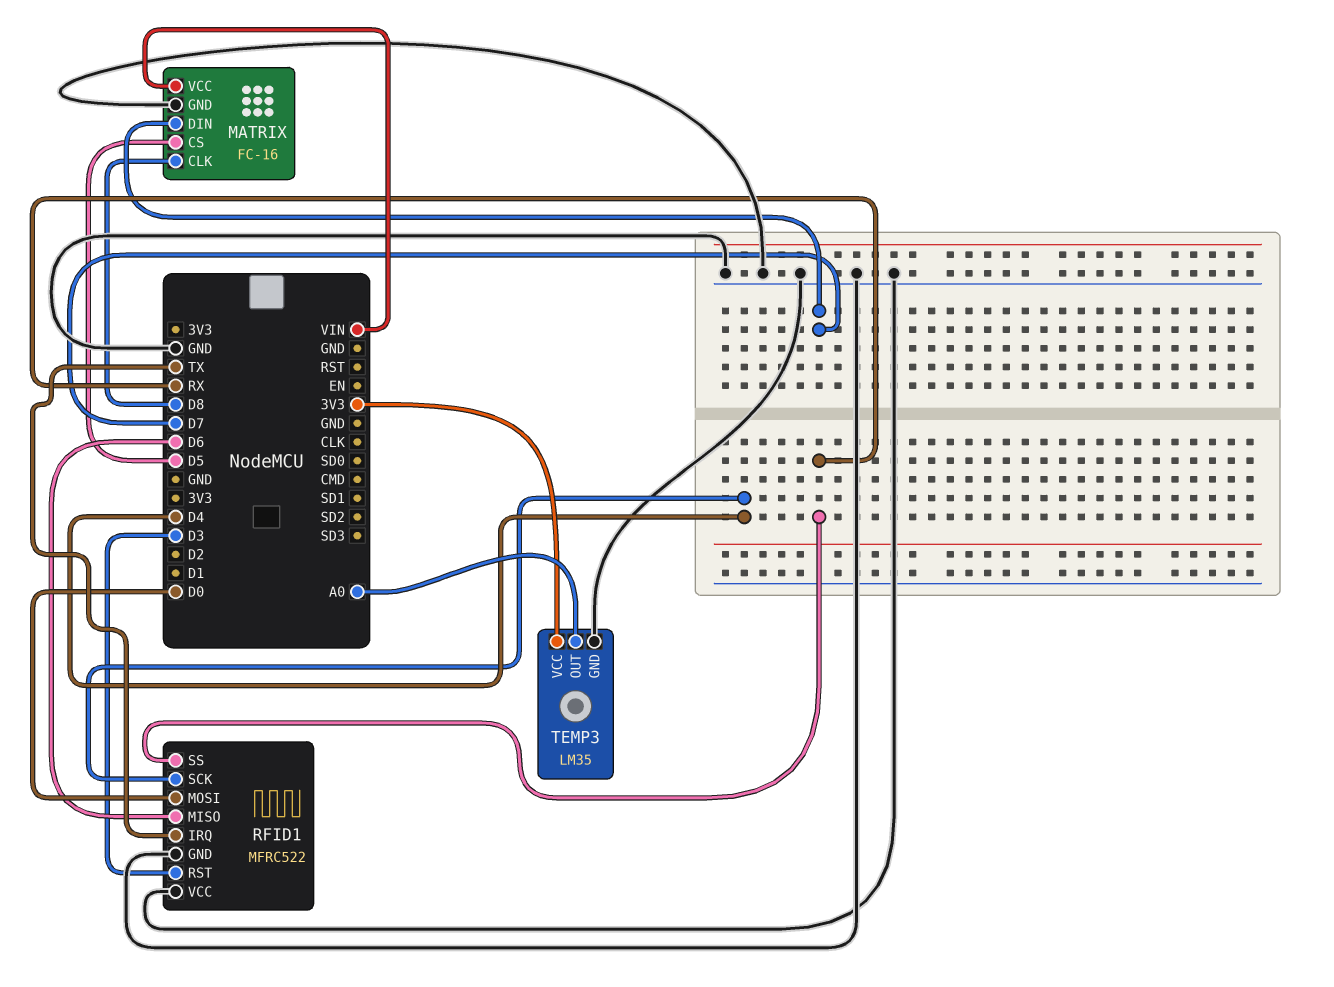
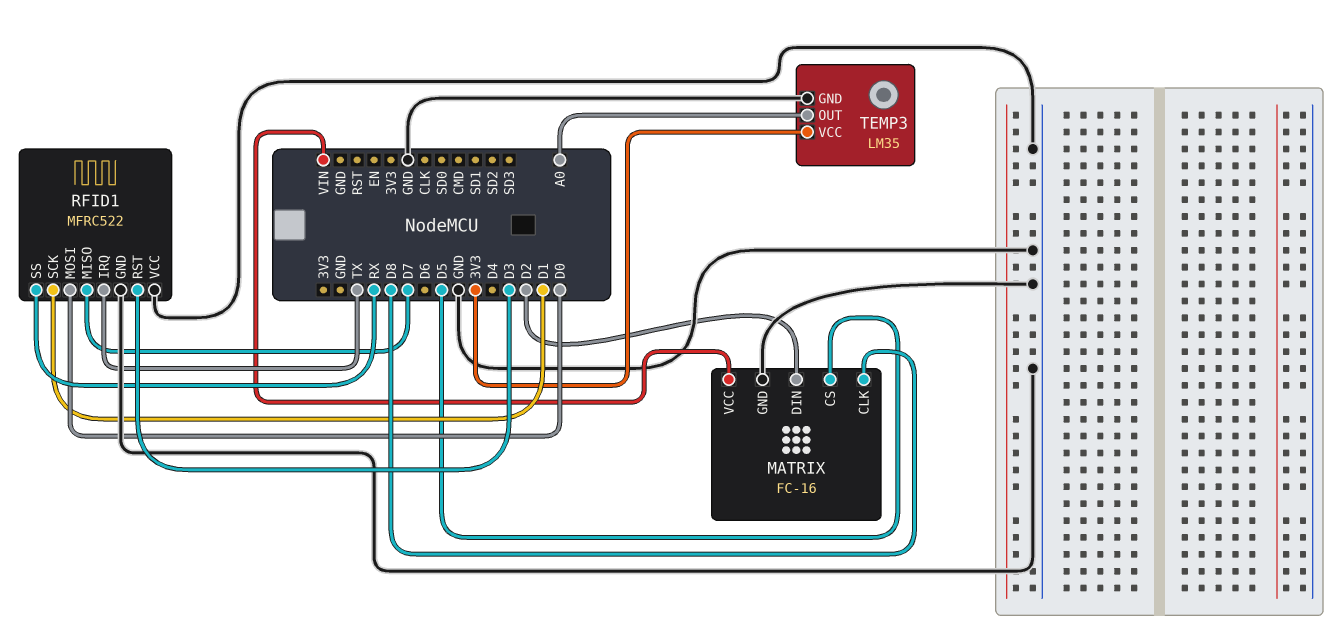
MATRIX pin DIN: D7 -> D2
RFID1 pin MISO: D6 -> D7
RFID1 pin SCK: D4 -> D1

